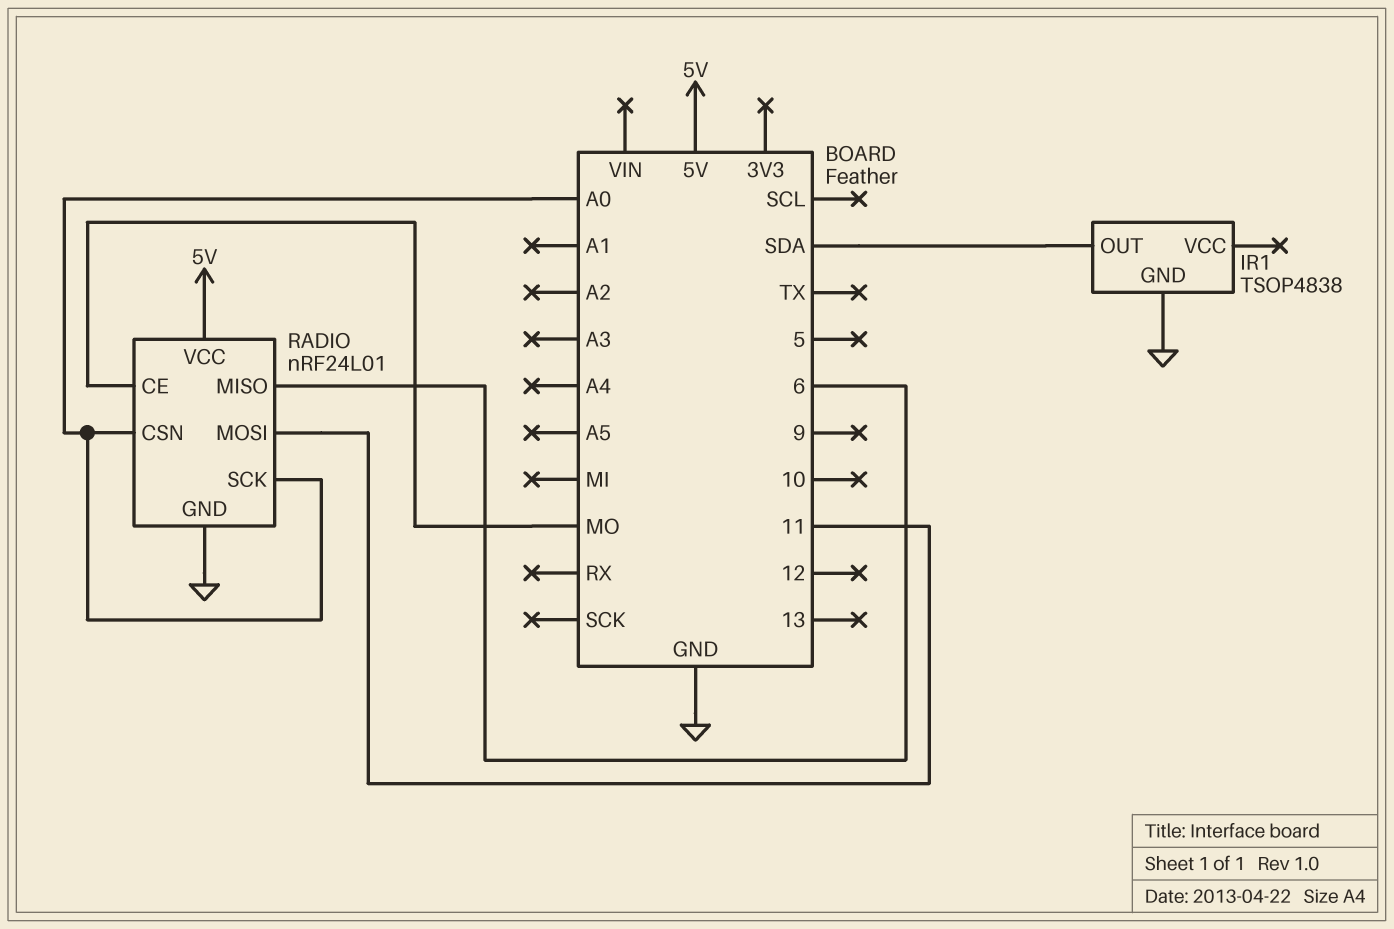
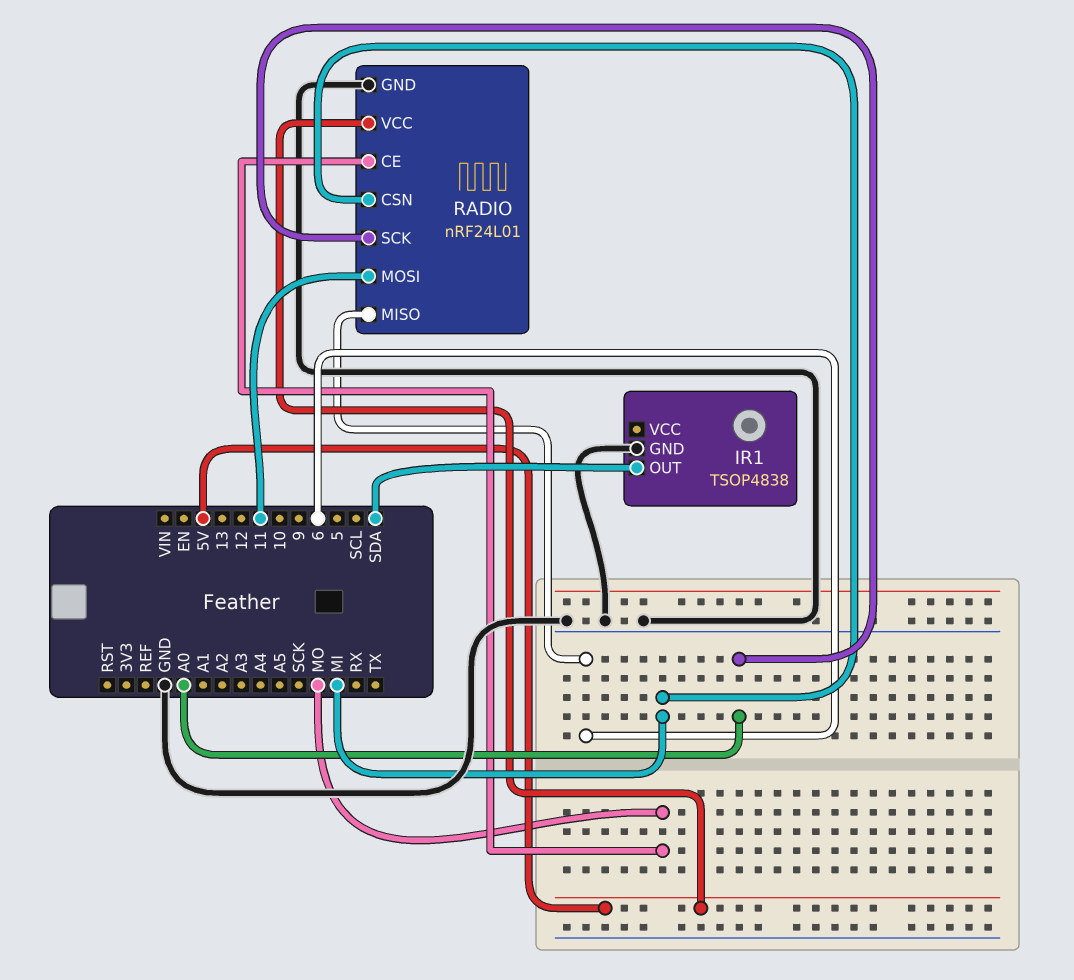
RADIO pin CSN: A0 -> MI

